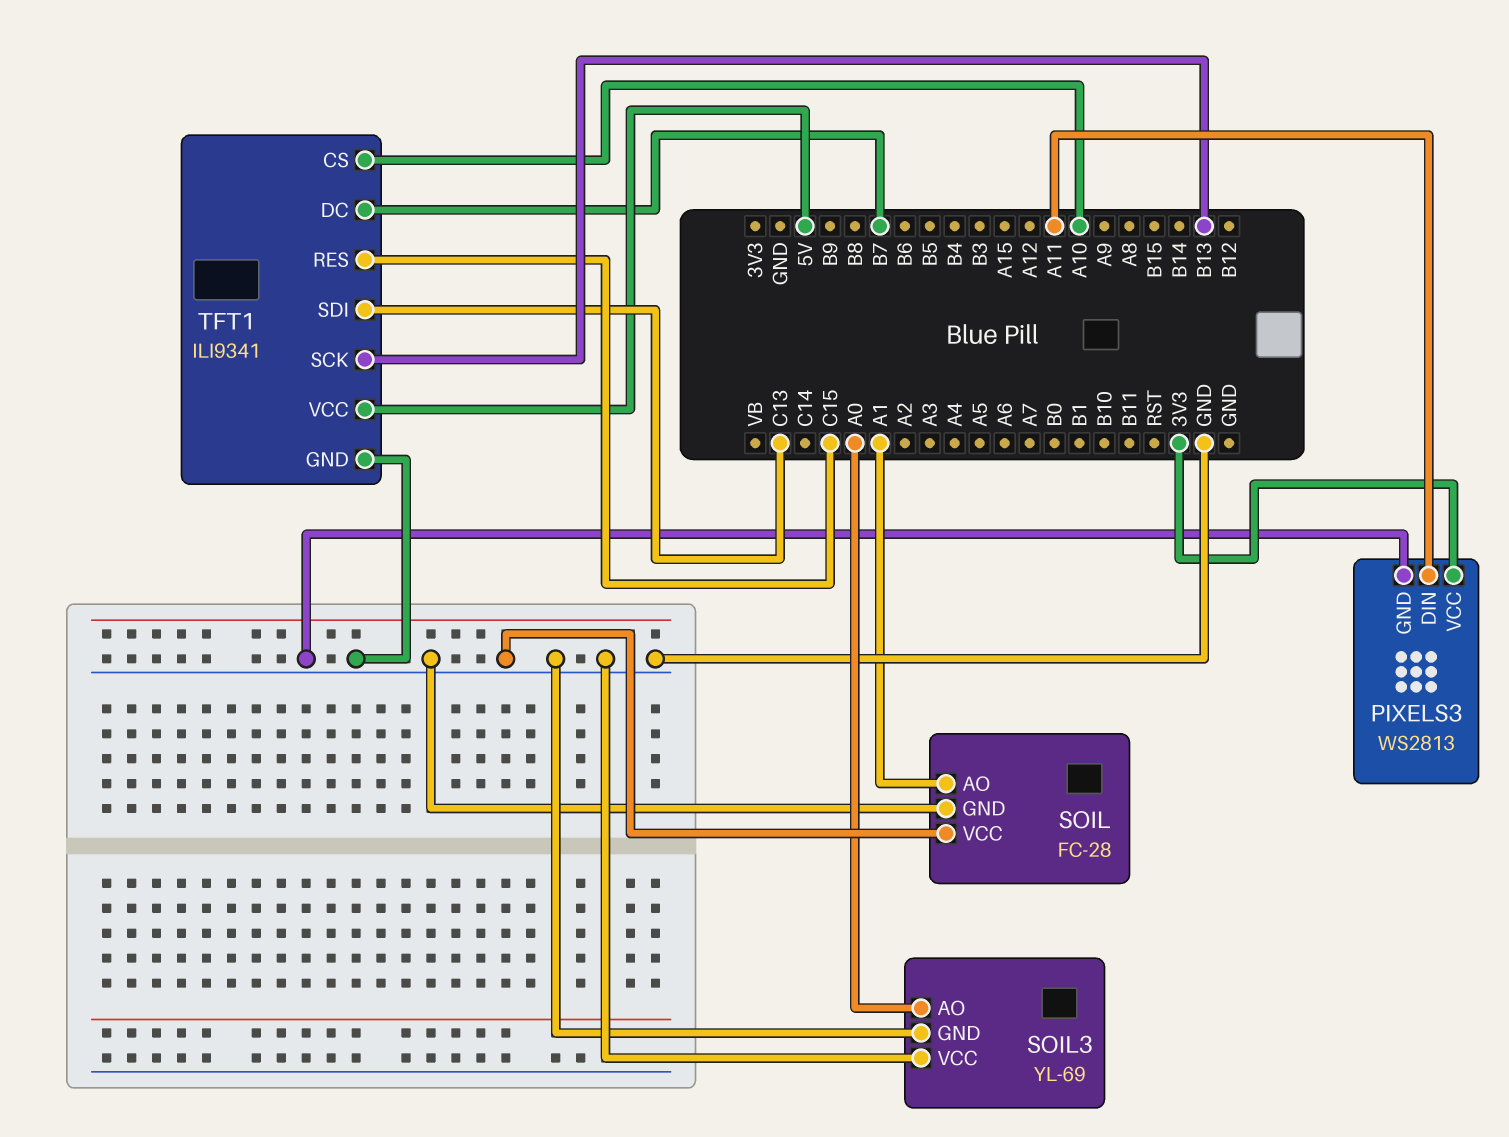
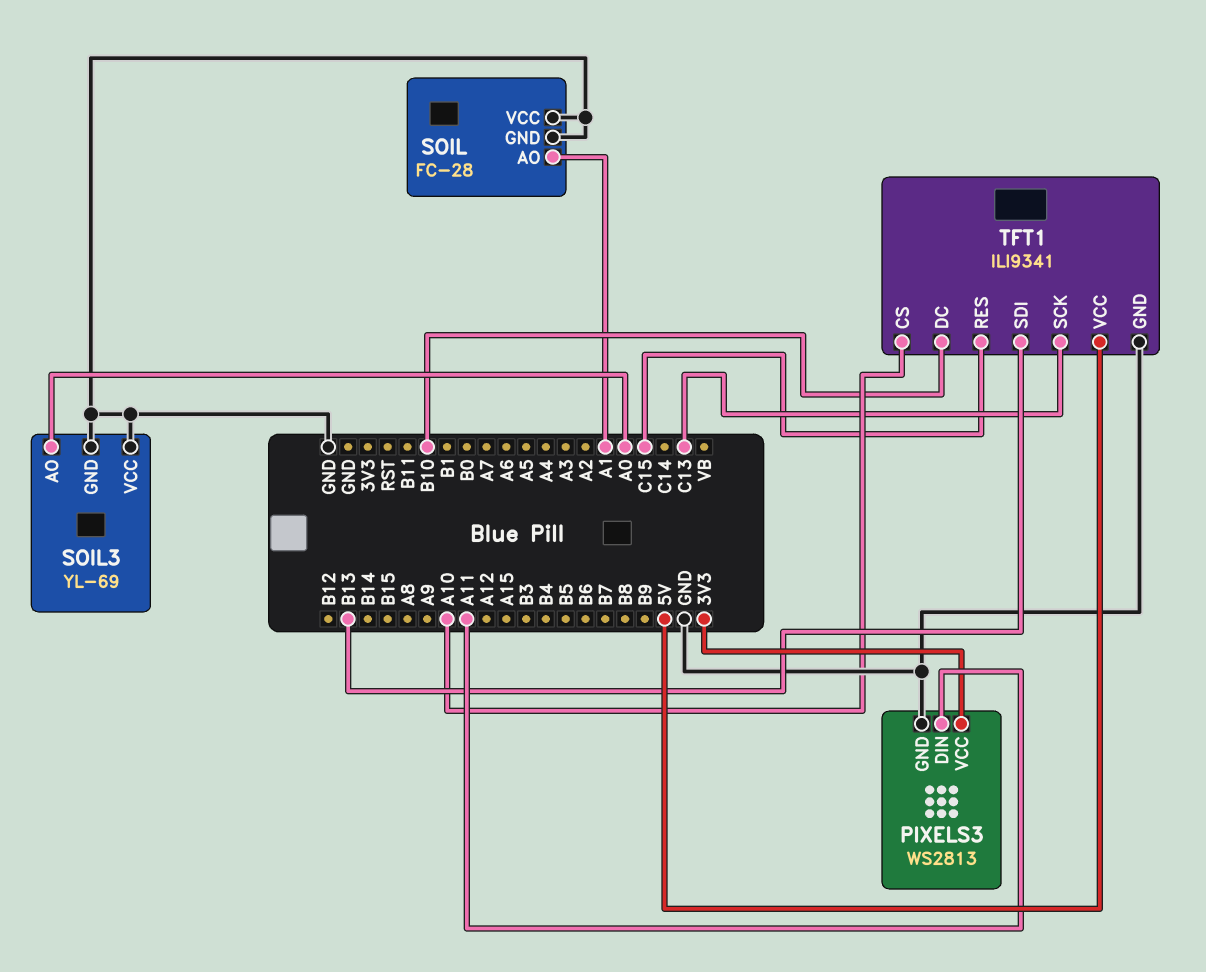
TFT1 pin DC: B7 -> B10
TFT1 pin SCK: B13 -> C13
TFT1 pin SDI: C13 -> B13

